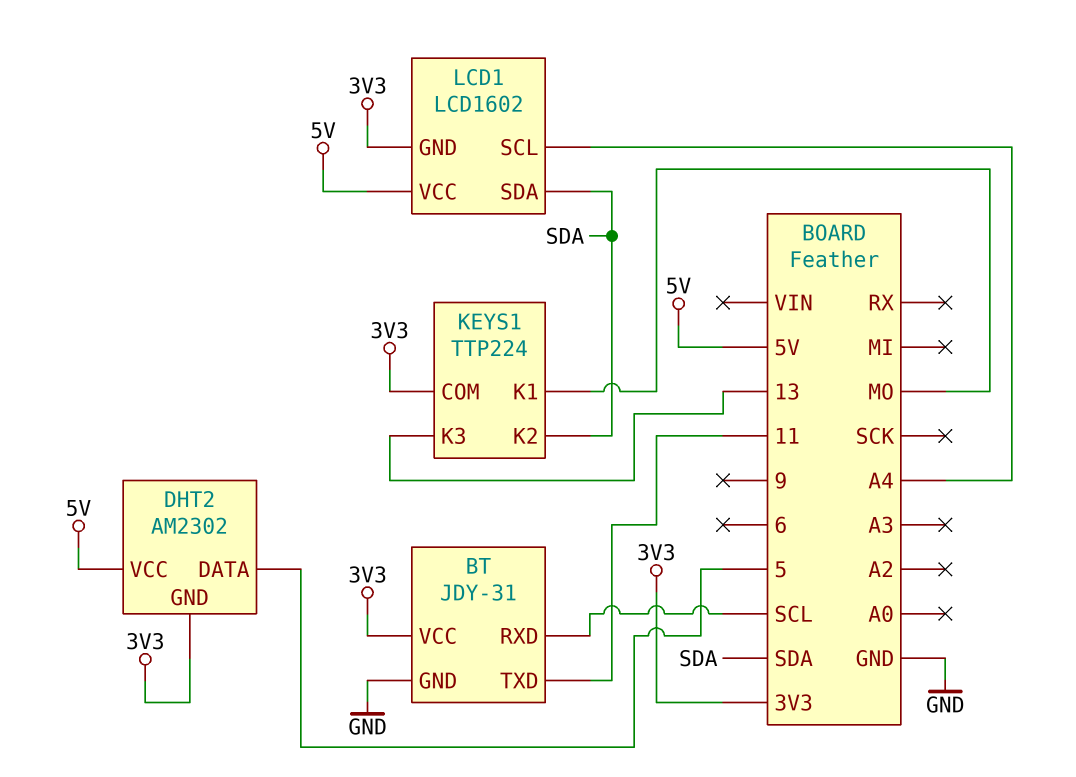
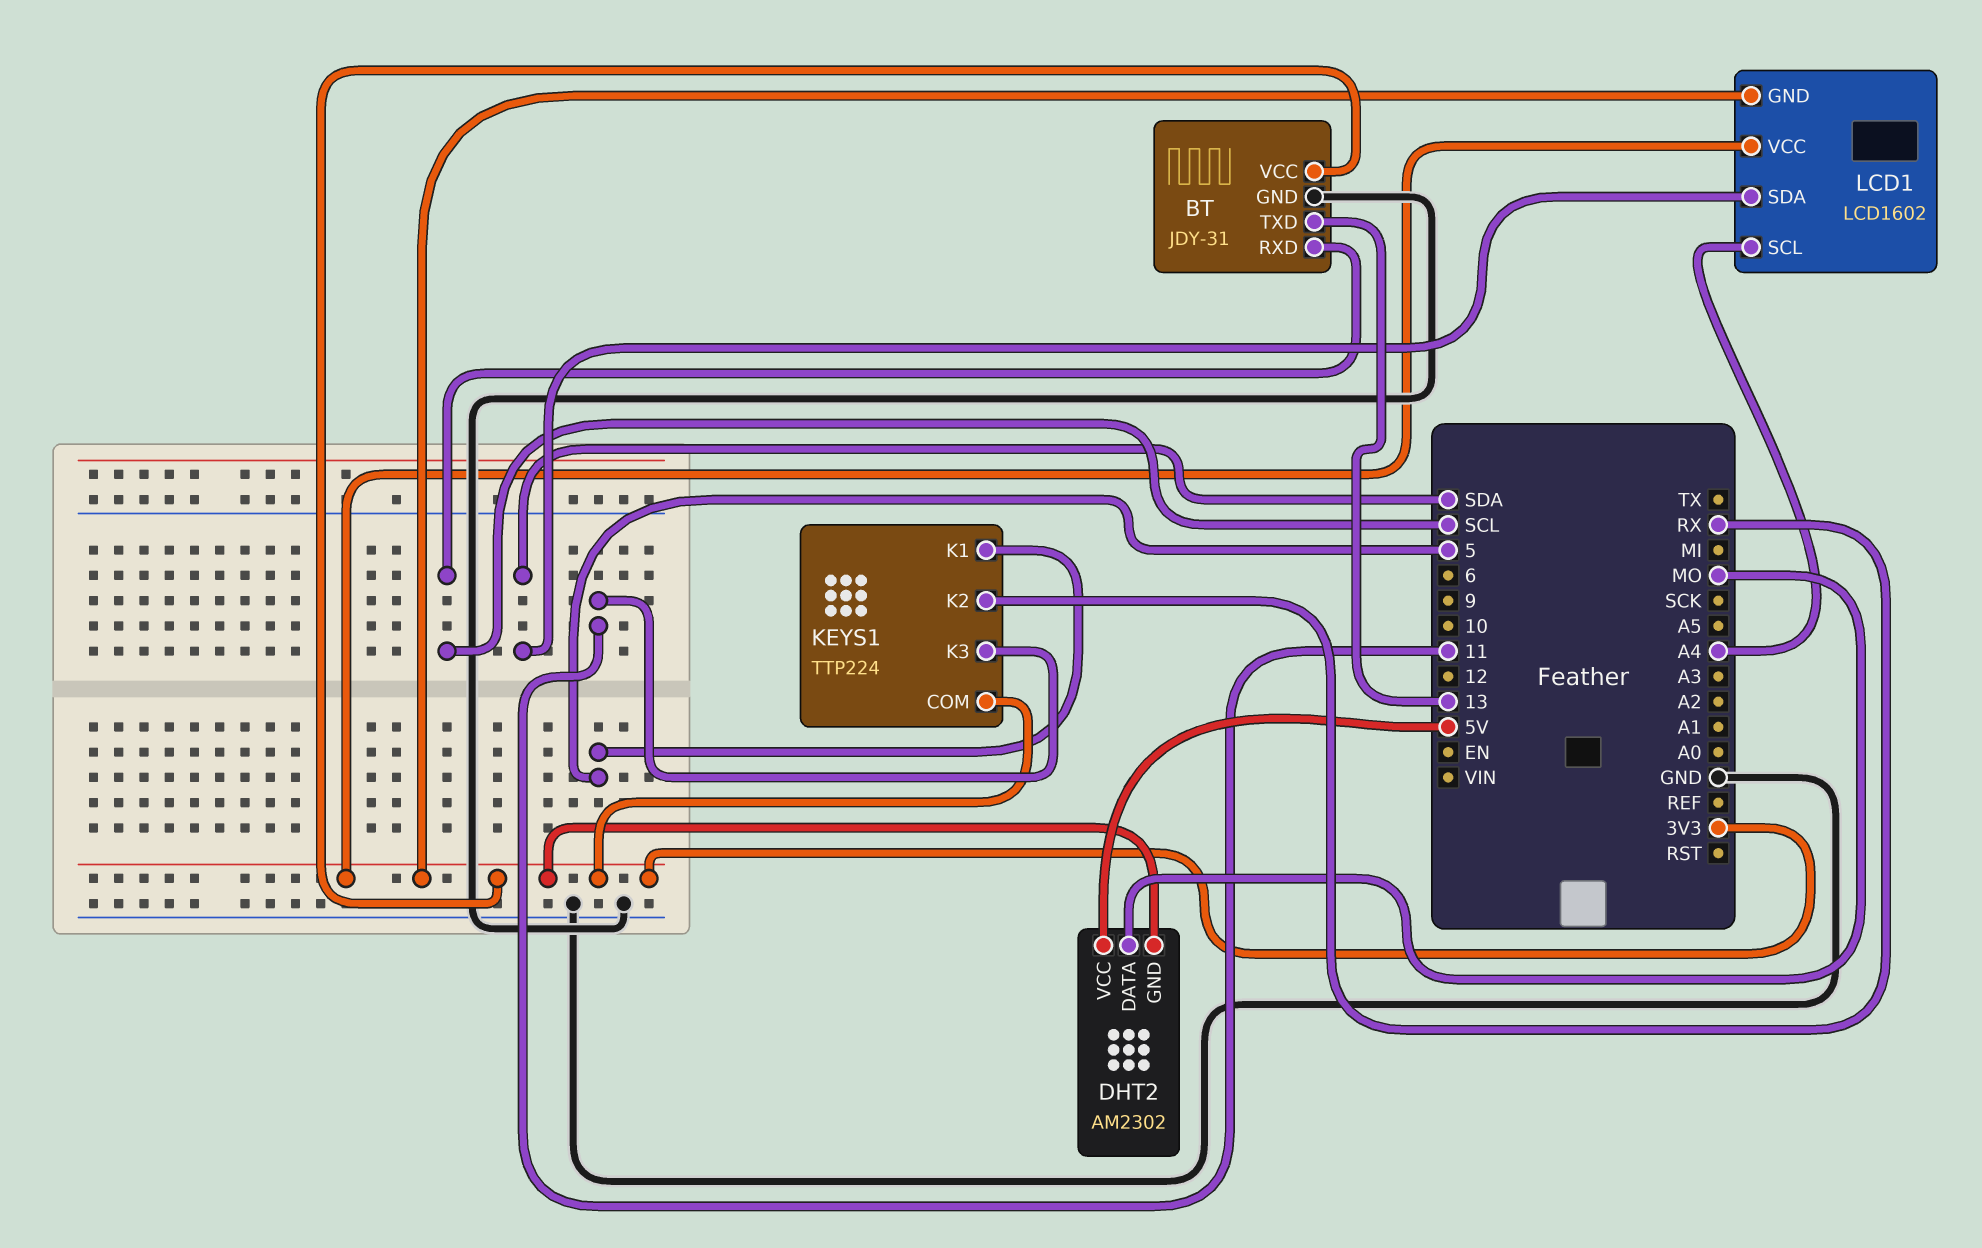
BT pin TXD: 11 -> 13
DHT2 pin DATA: 5 -> MO
KEYS1 pin K1: MO -> 5
KEYS1 pin K2: SDA -> RX
KEYS1 pin K3: 13 -> 11
LCD1 pin VCC: 5V -> 3V3

